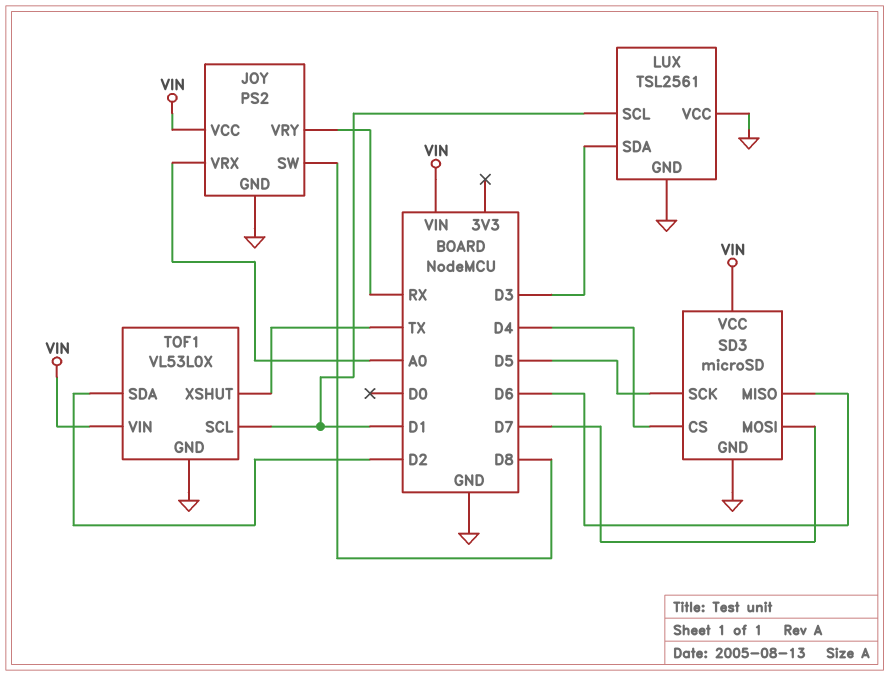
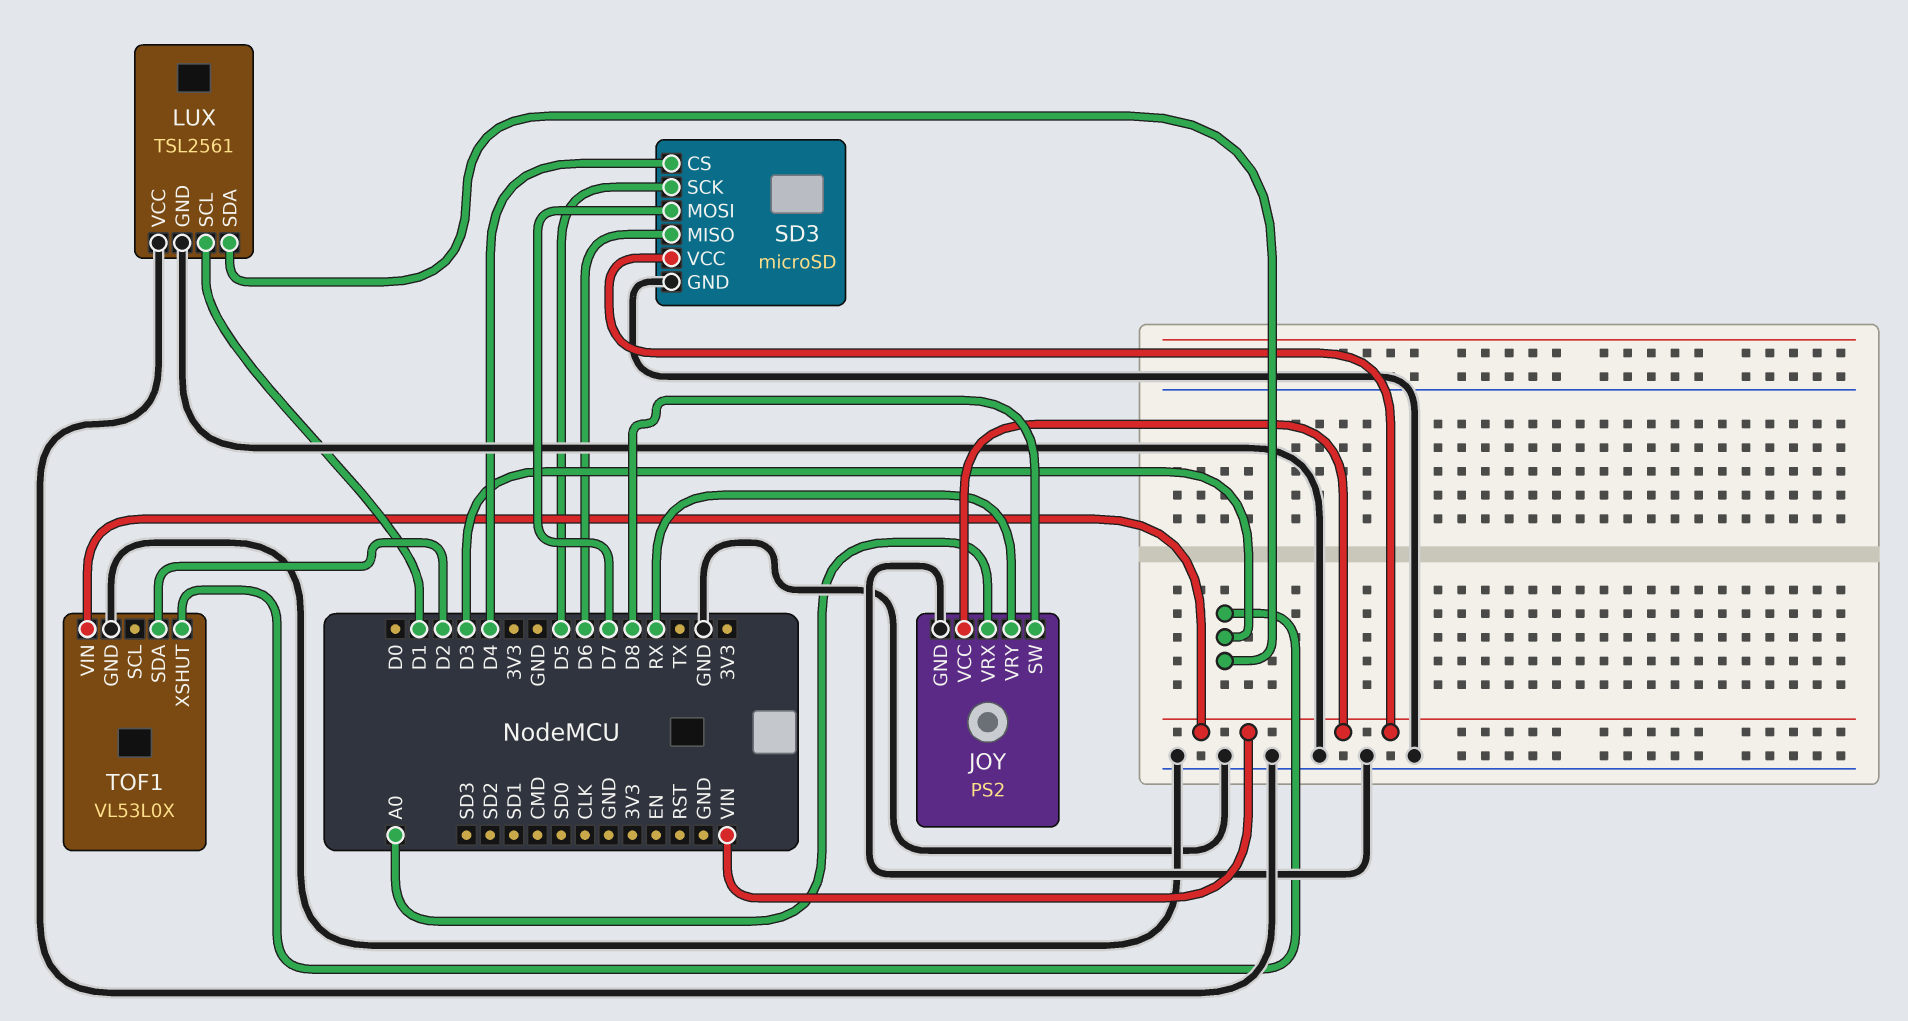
TOF1 pin SCL: D1 -> none
TOF1 pin XSHUT: TX -> D3

